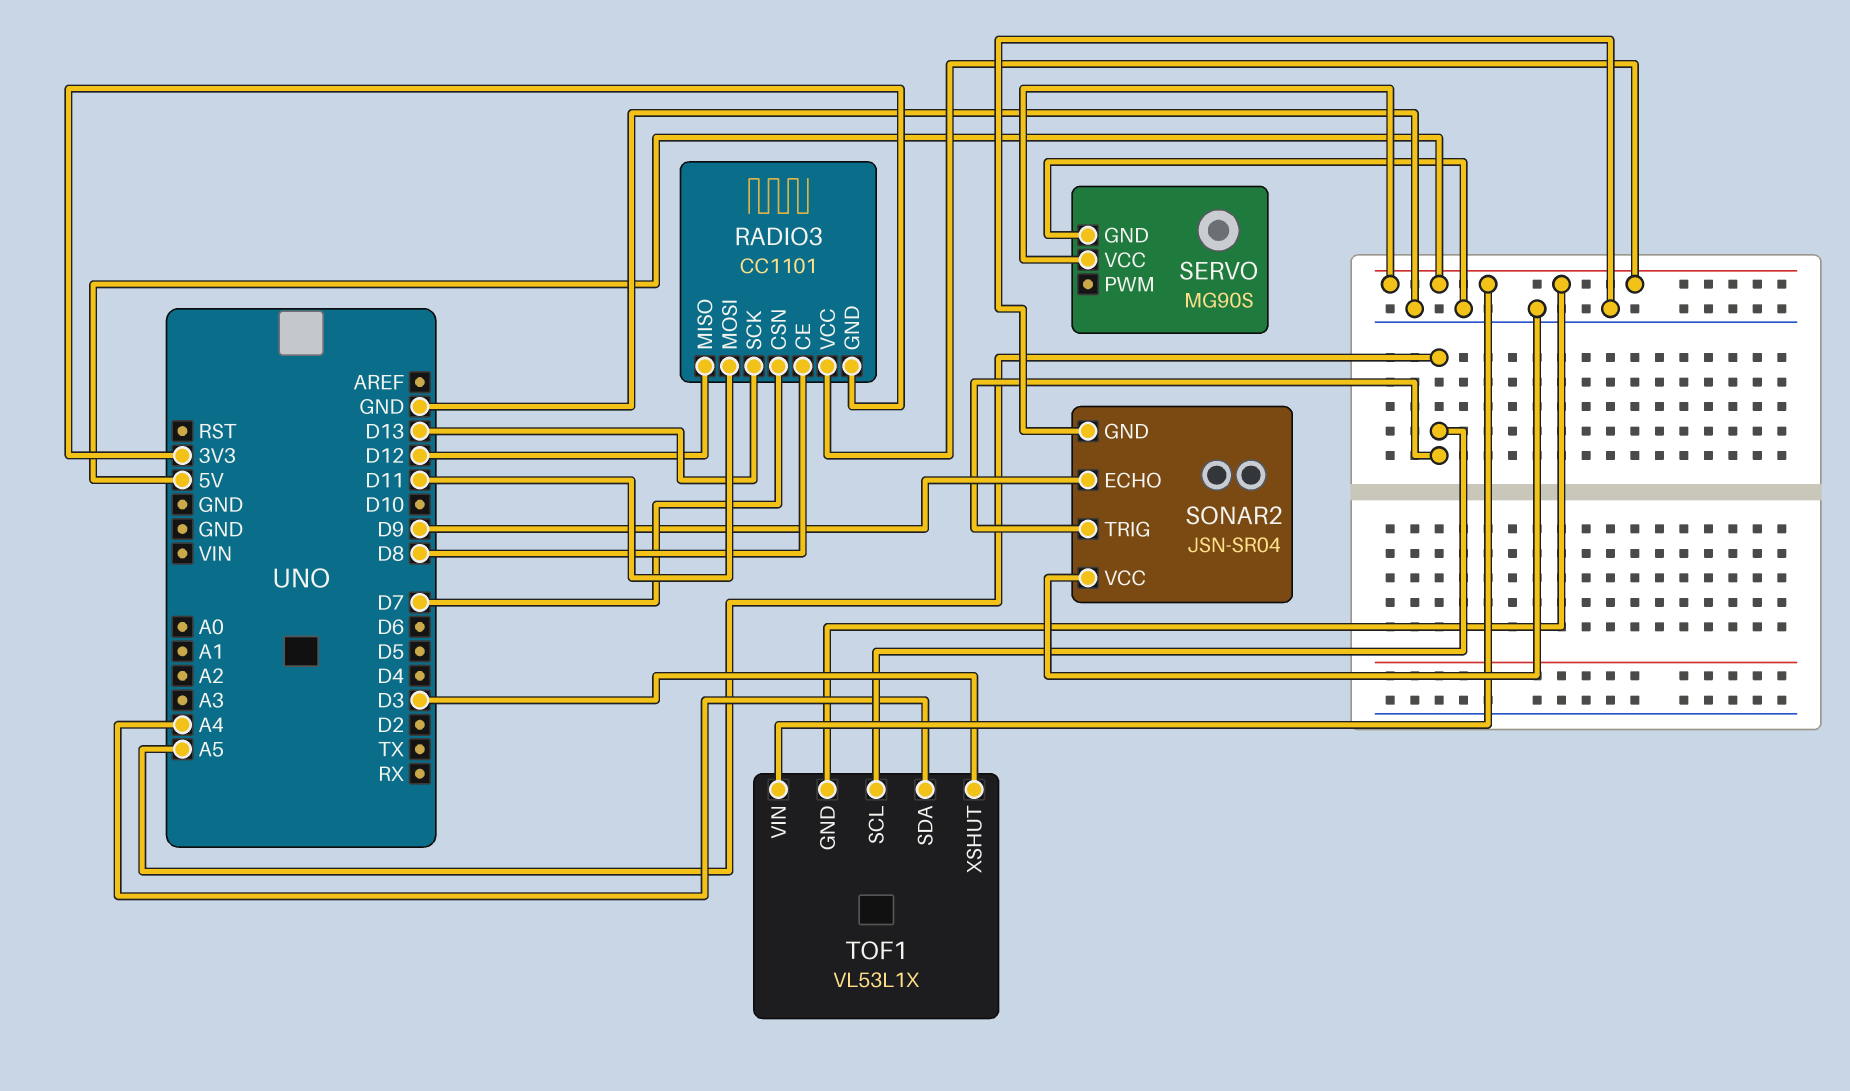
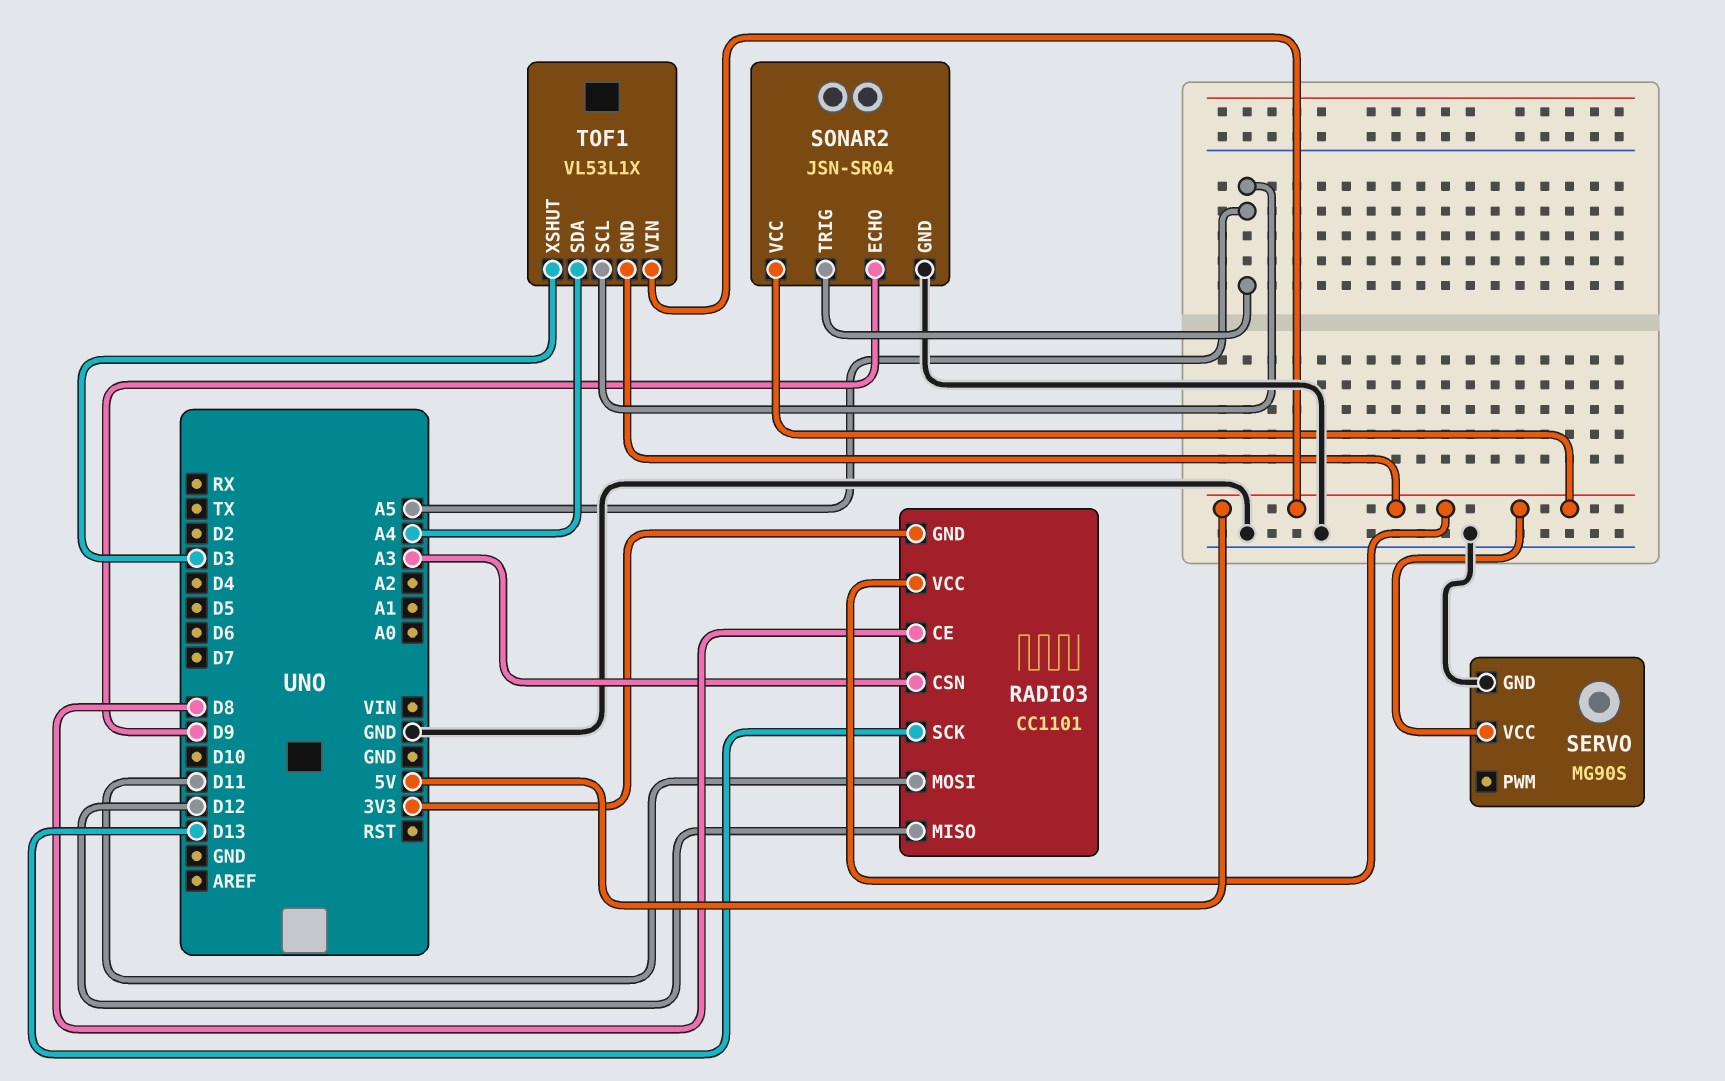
RADIO3 pin CSN: D7 -> A3
SONAR2 pin VCC: GND -> 5V

